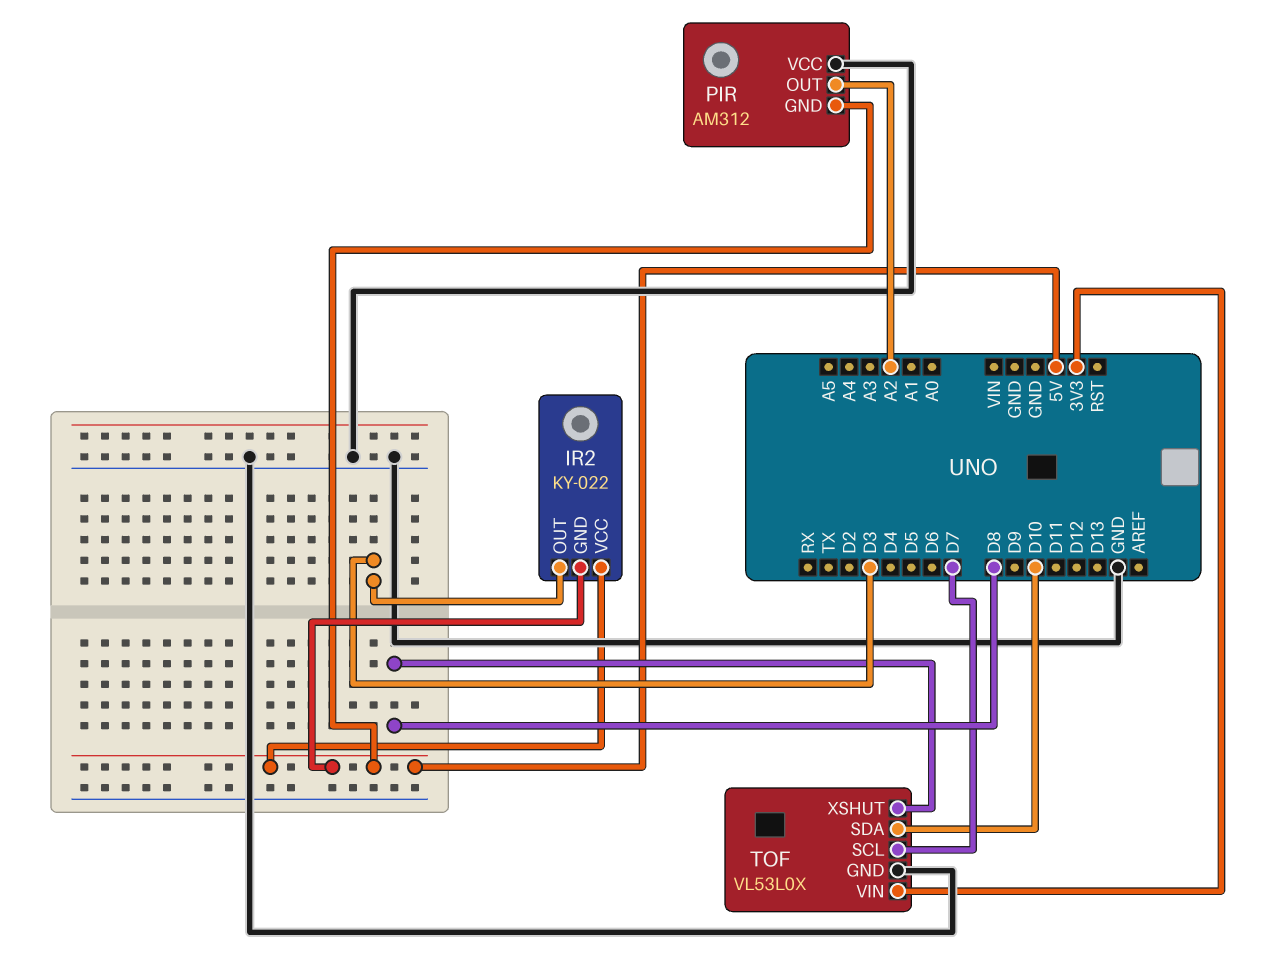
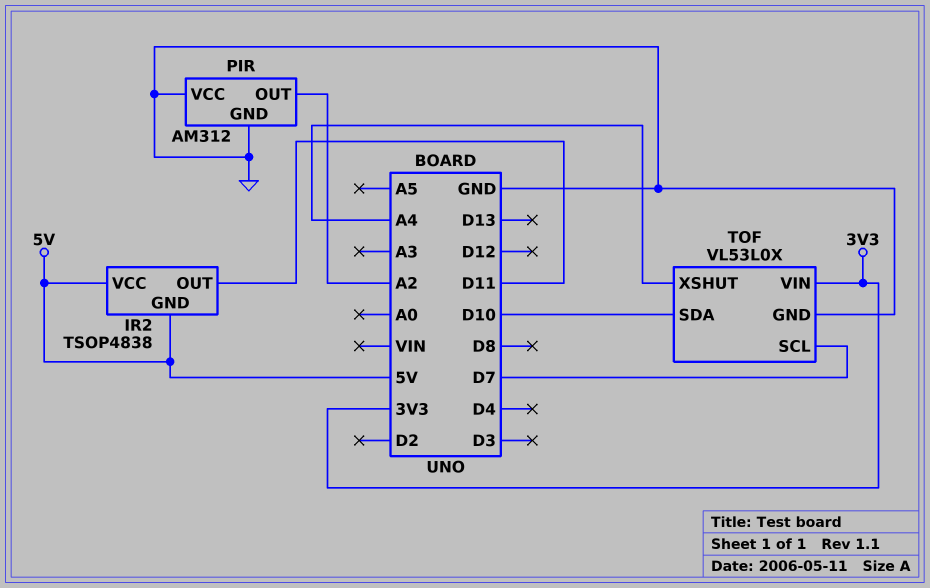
IR2: KY-022 -> TSOP4838
IR2 pin OUT: D3 -> D11
PIR pin GND: 5V -> GND
TOF pin XSHUT: D8 -> A4

